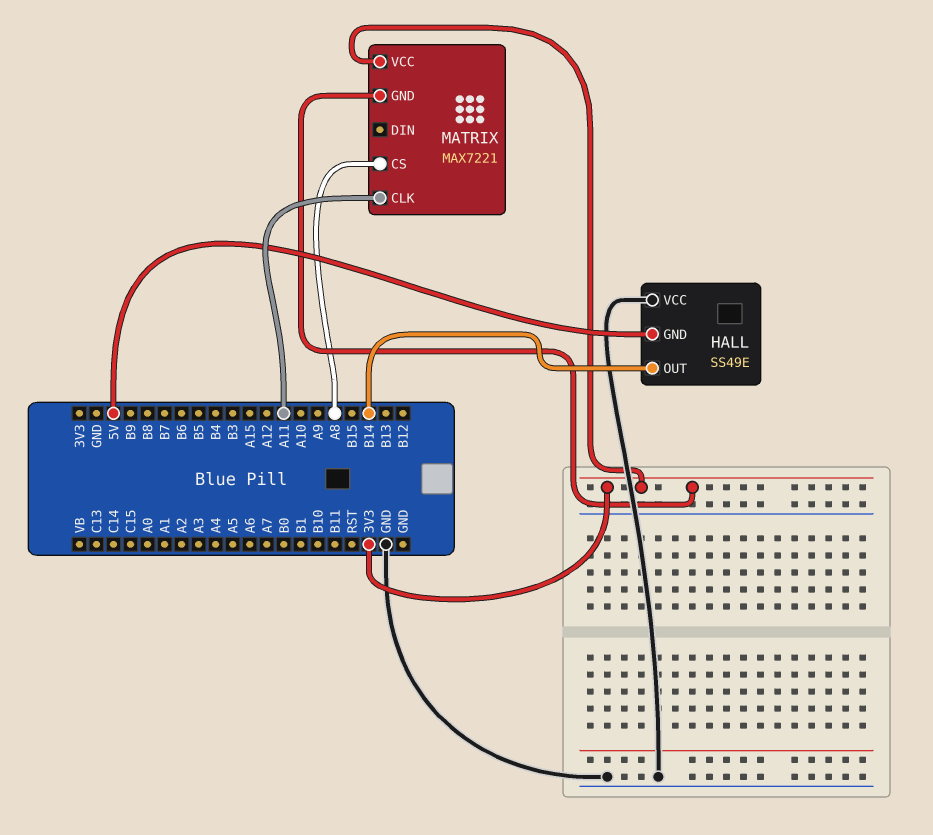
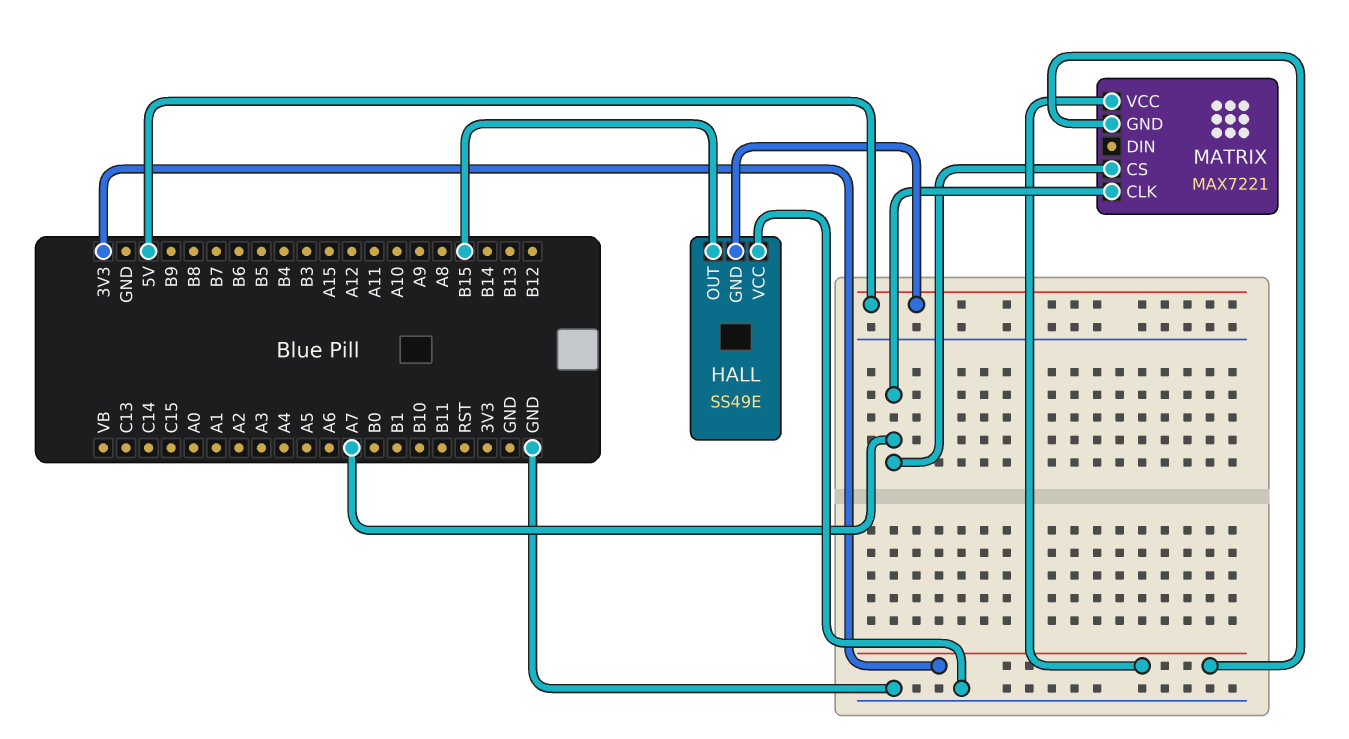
HALL pin OUT: B14 -> B15
MATRIX pin CLK: A11 -> A7
MATRIX pin CS: A8 -> A7

